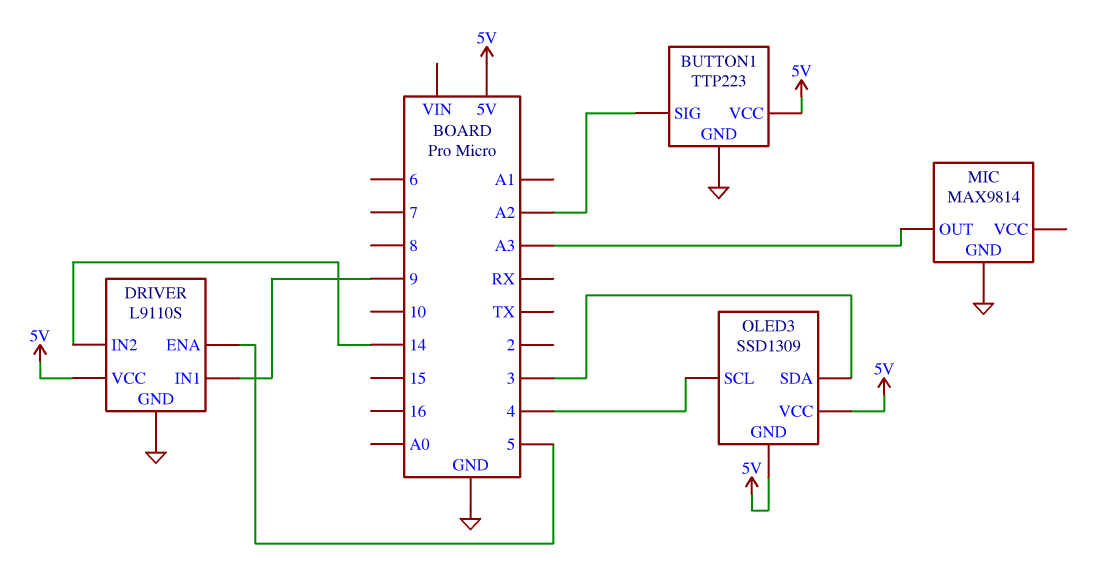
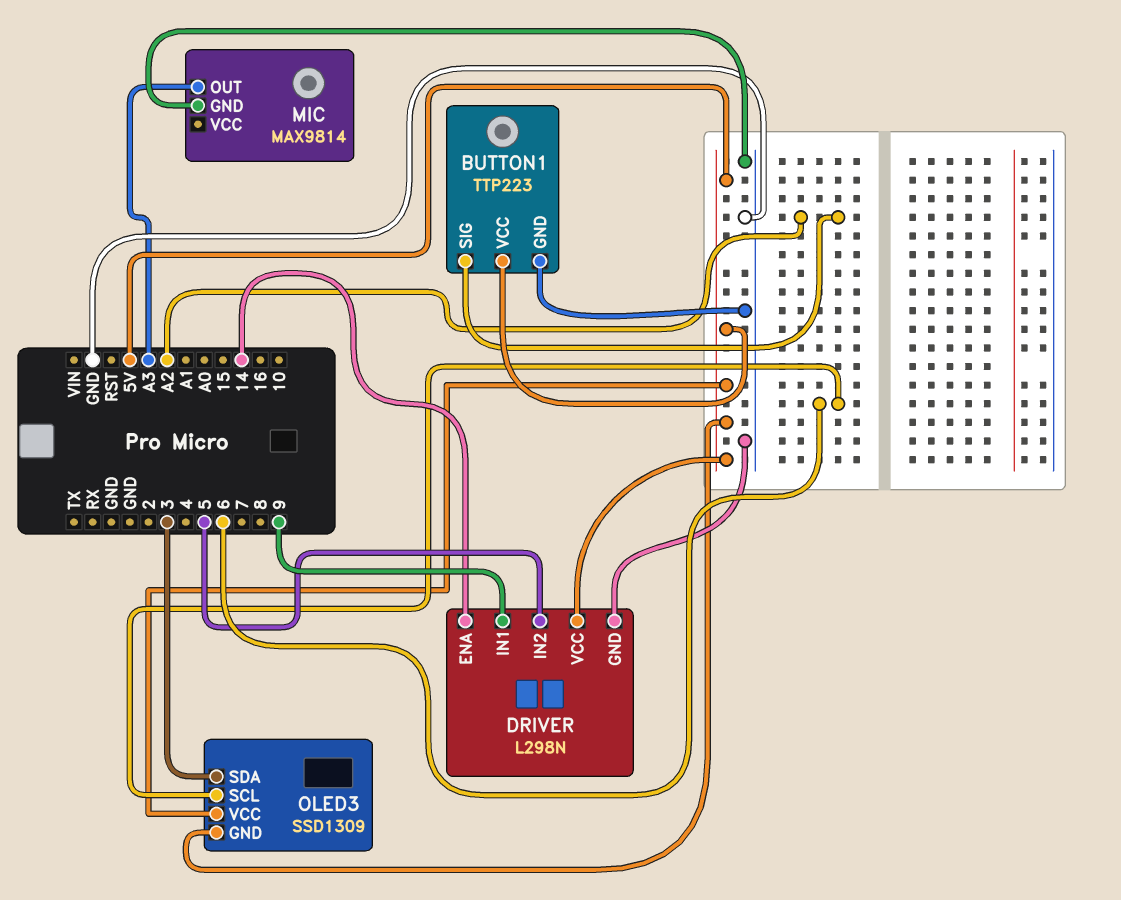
DRIVER: L9110S -> L298N
DRIVER pin ENA: 5 -> 14
DRIVER pin IN2: 14 -> 5
OLED3 pin SCL: 4 -> 6

